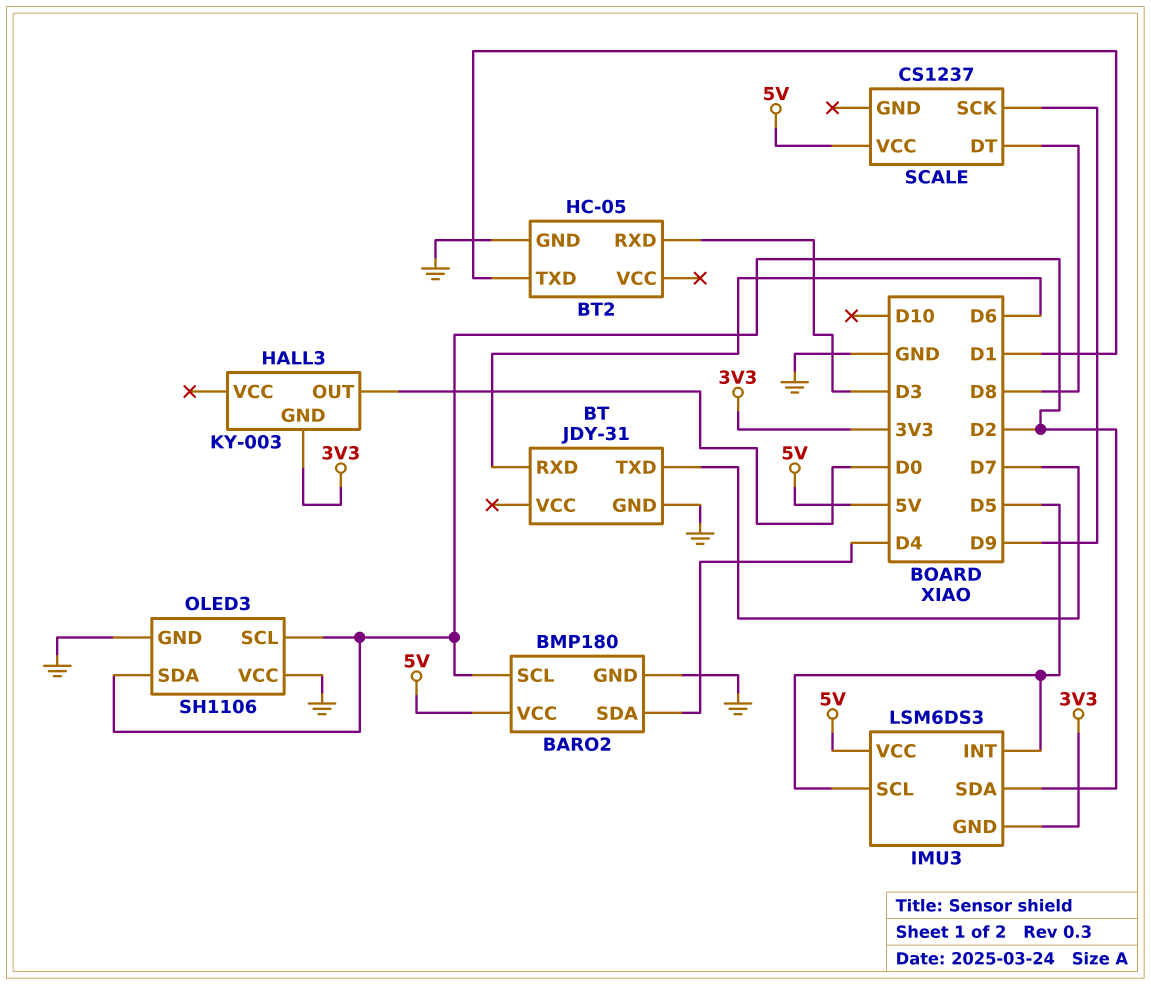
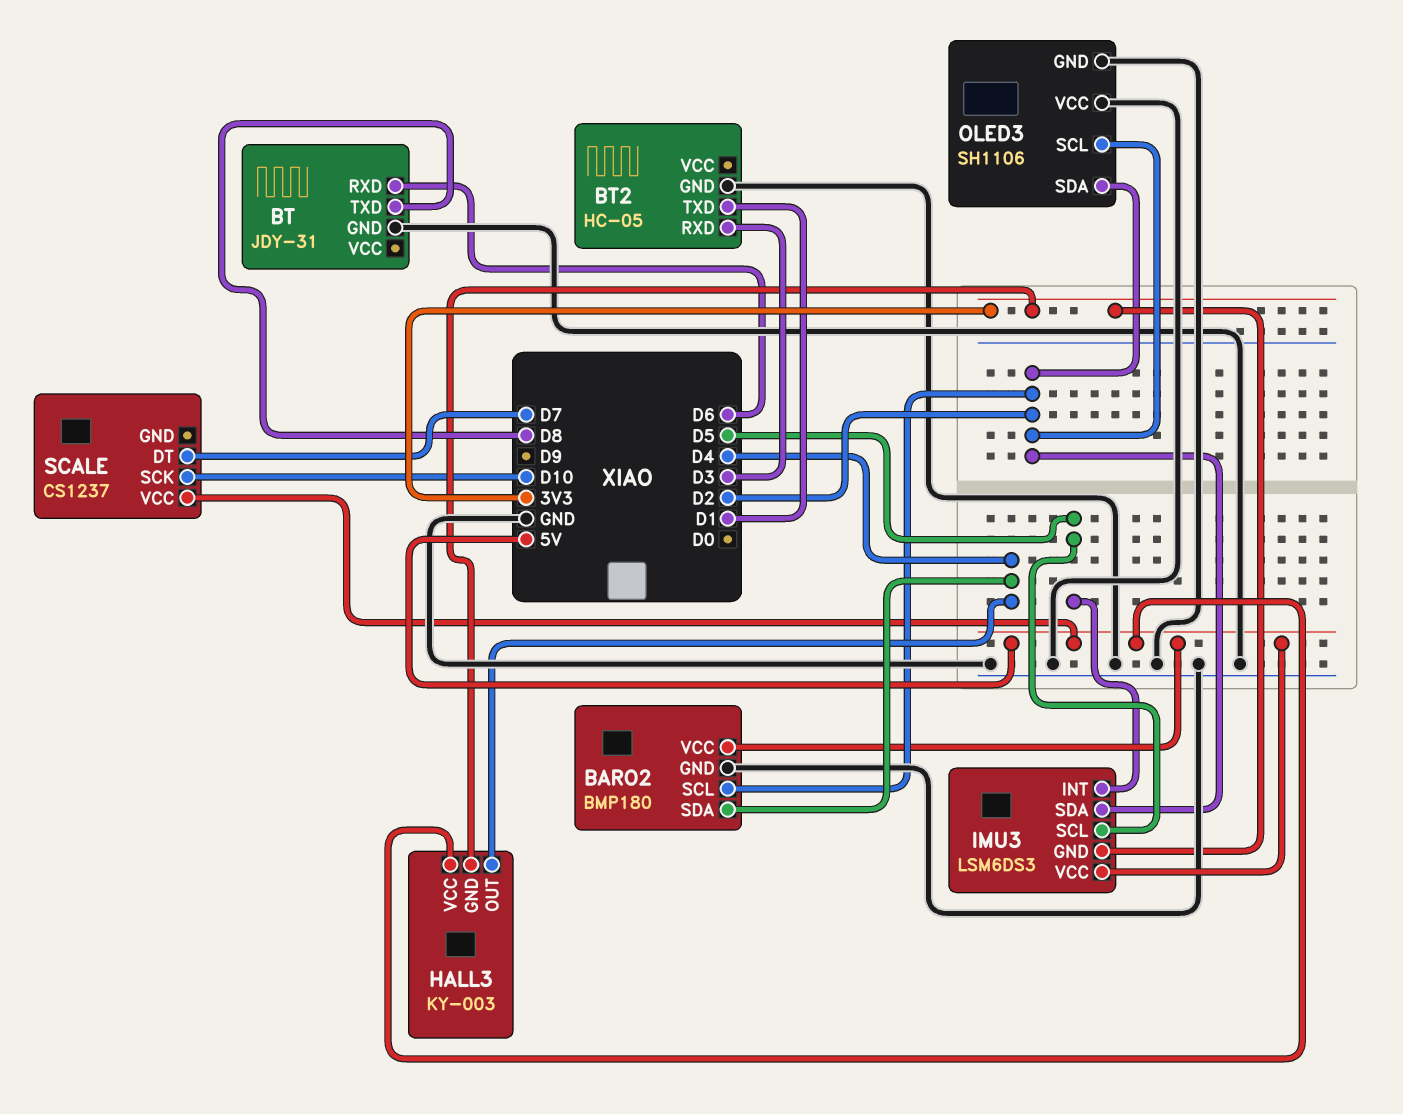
BT pin TXD: D7 -> D8
HALL3 pin OUT: D0 -> D4
HALL3 pin VCC: none -> 5V
SCALE pin DT: D8 -> D7
SCALE pin SCK: D9 -> D10

